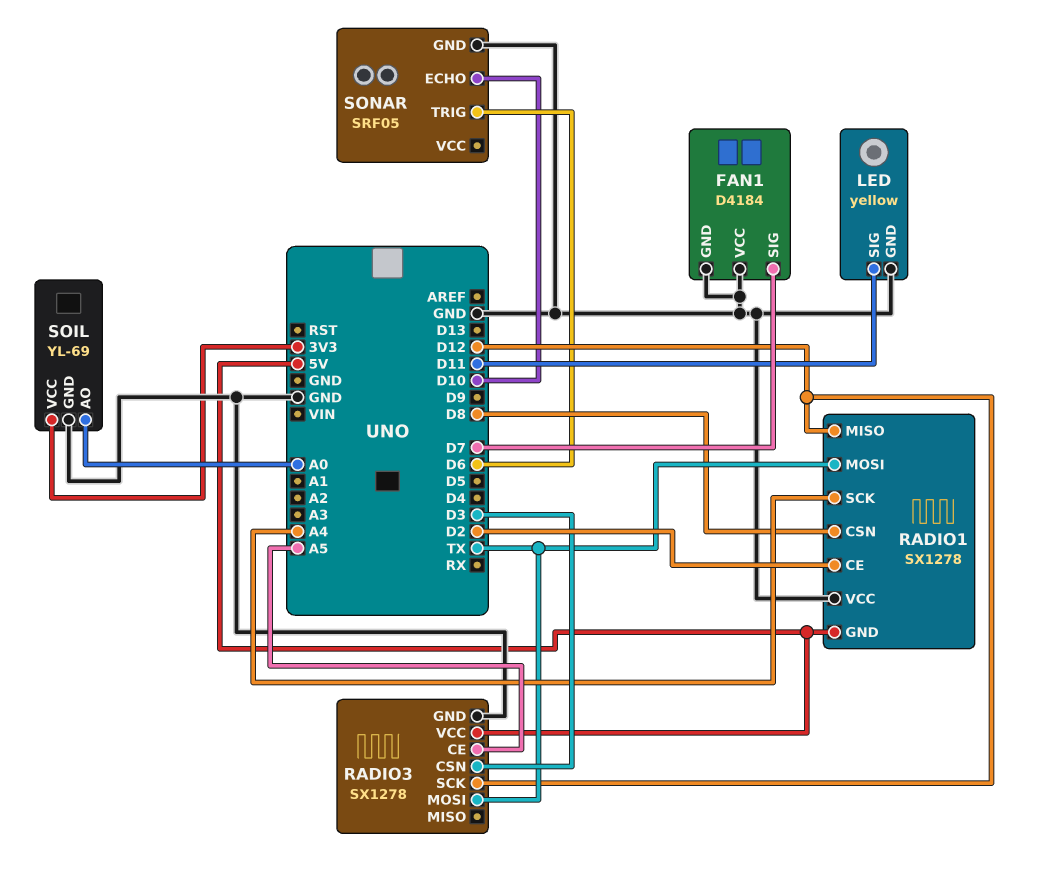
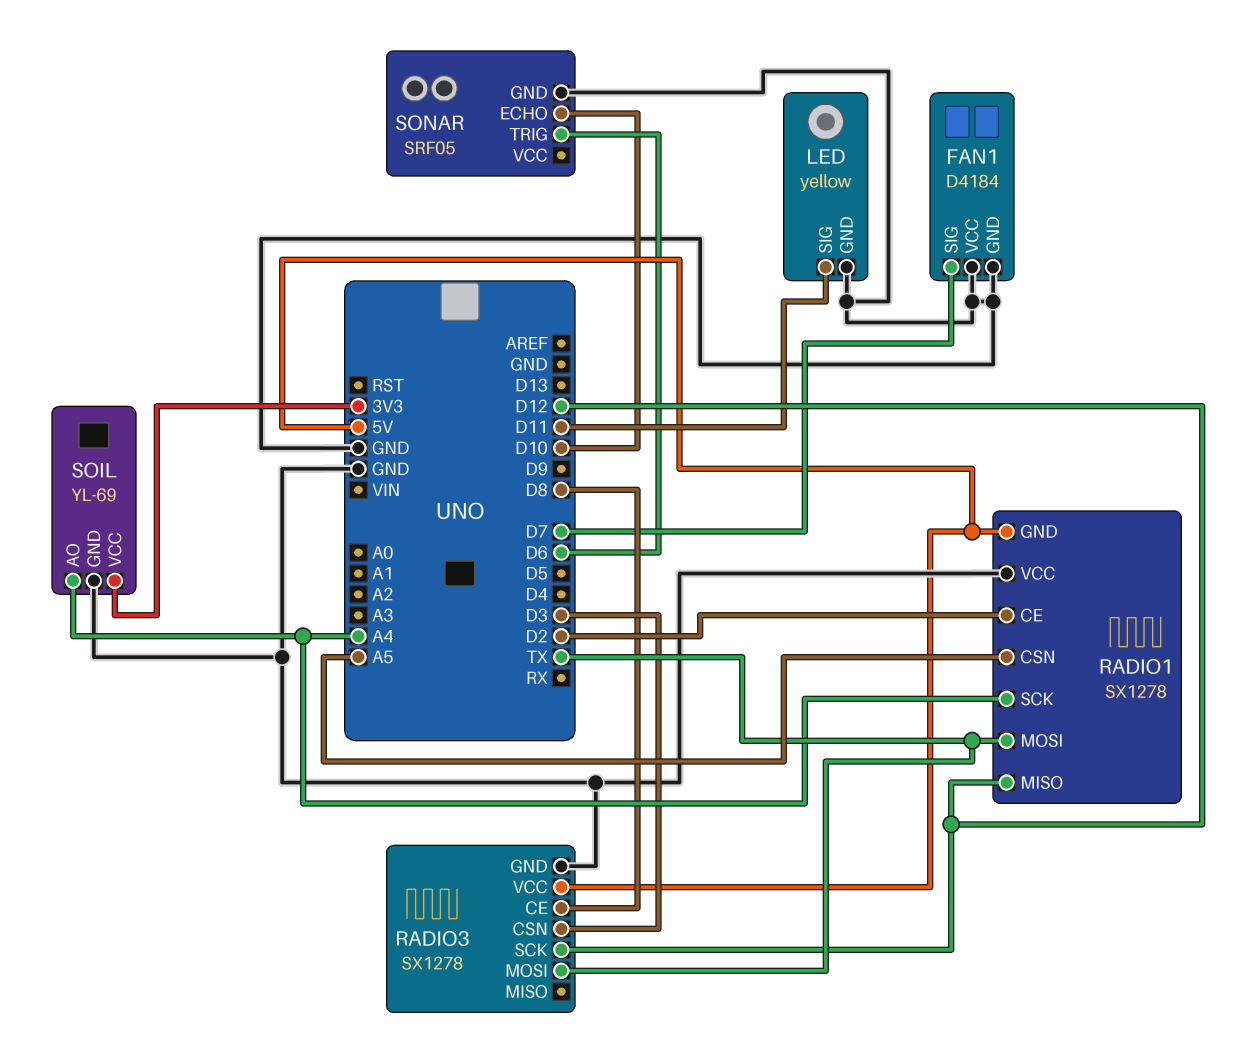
RADIO1 pin CSN: D8 -> A5
RADIO3 pin CE: A5 -> D8
SOIL pin AO: A0 -> A4

